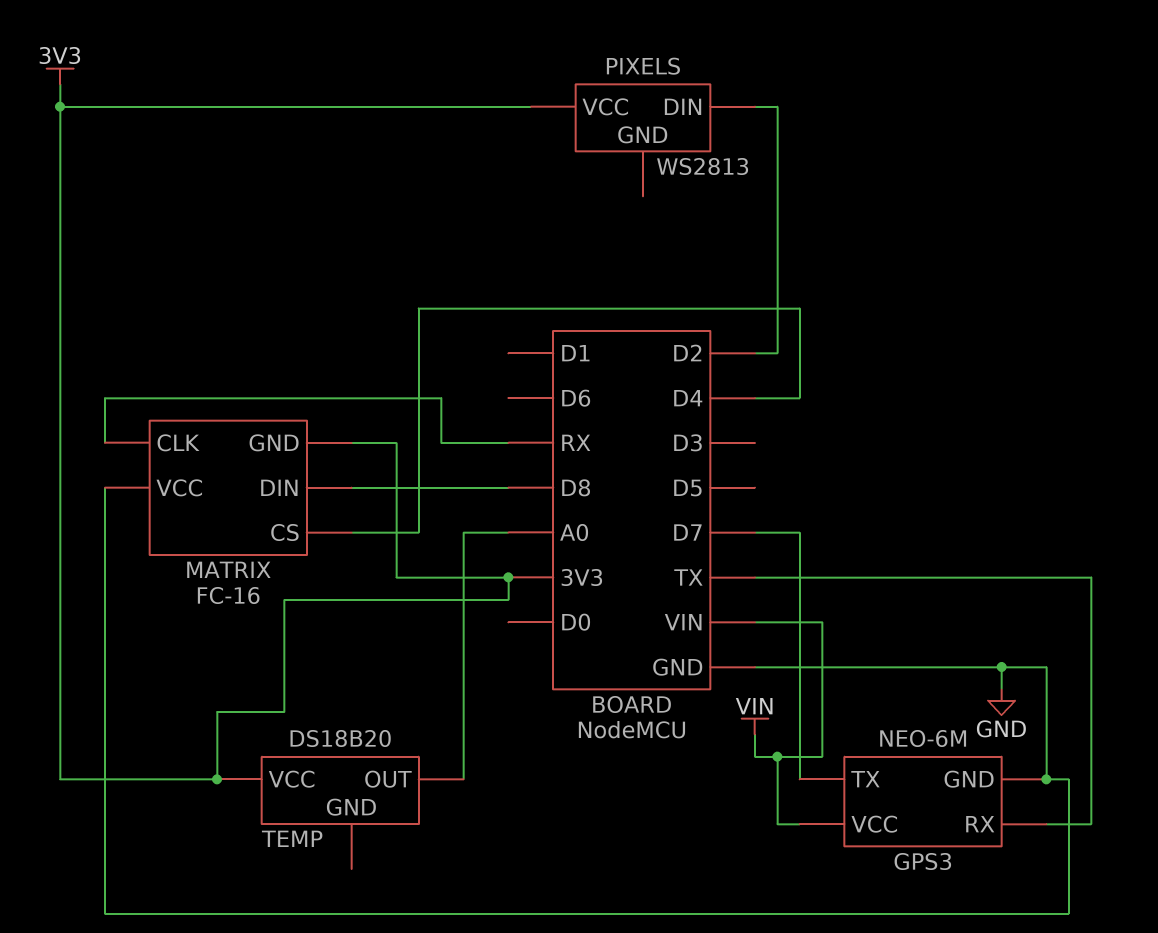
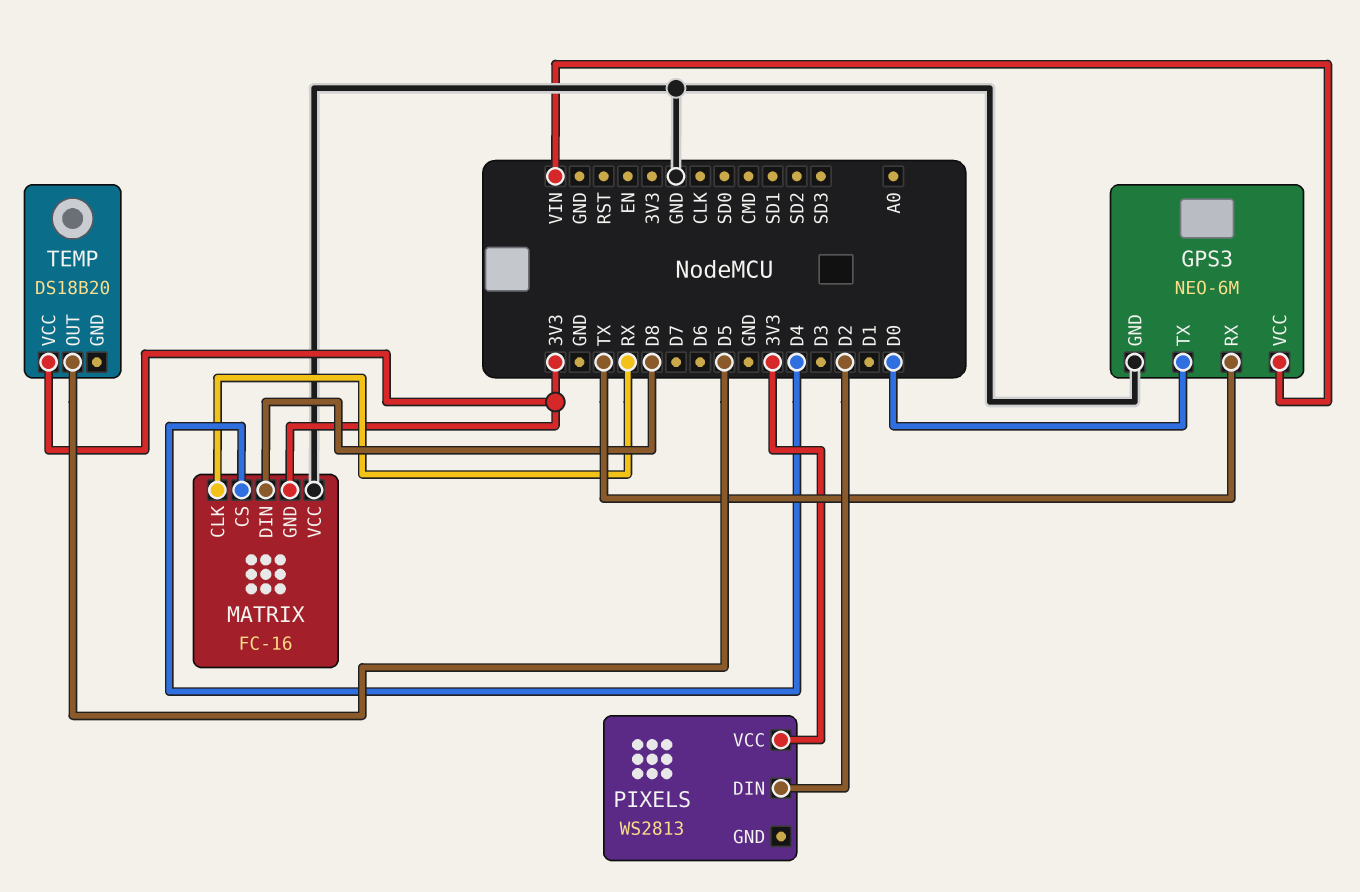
GPS3 pin TX: D7 -> D0
TEMP pin OUT: A0 -> D5

